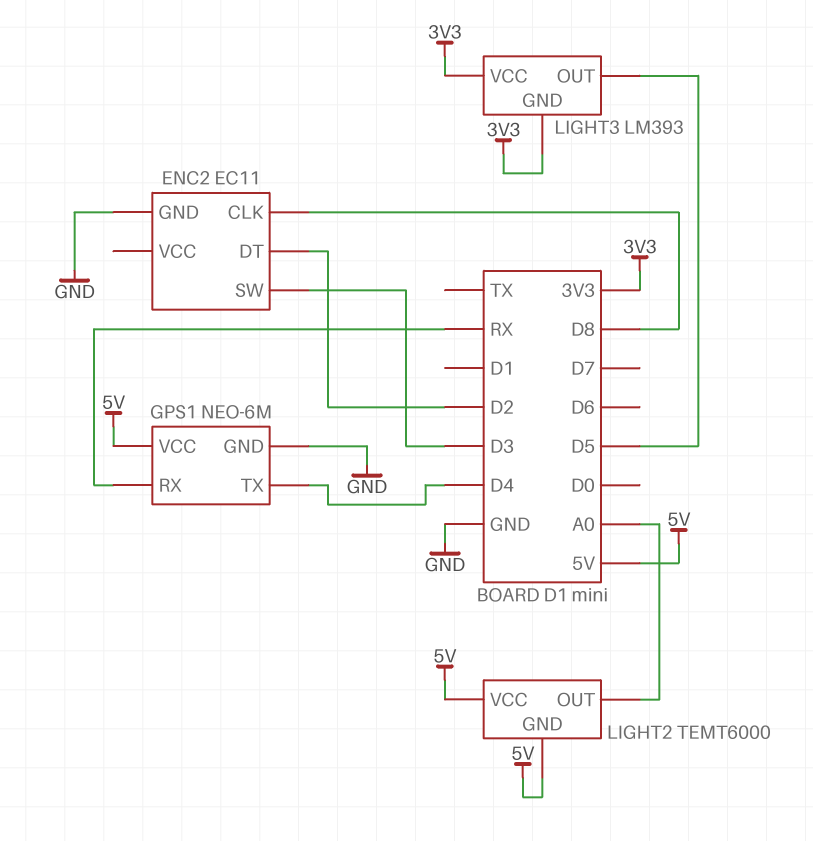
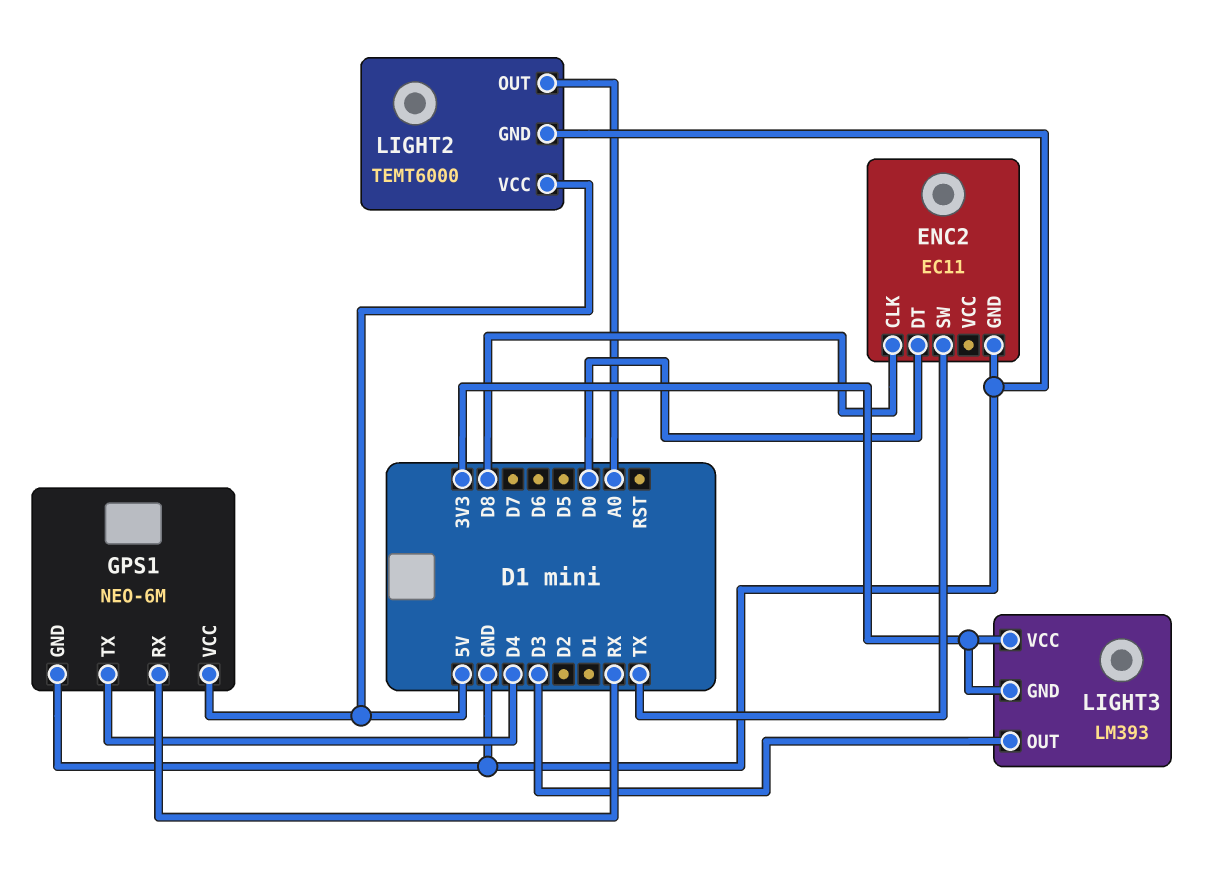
ENC2 pin DT: D2 -> D0
ENC2 pin SW: D3 -> TX
LIGHT2 pin GND: 5V -> GND
LIGHT3 pin OUT: D5 -> D3

